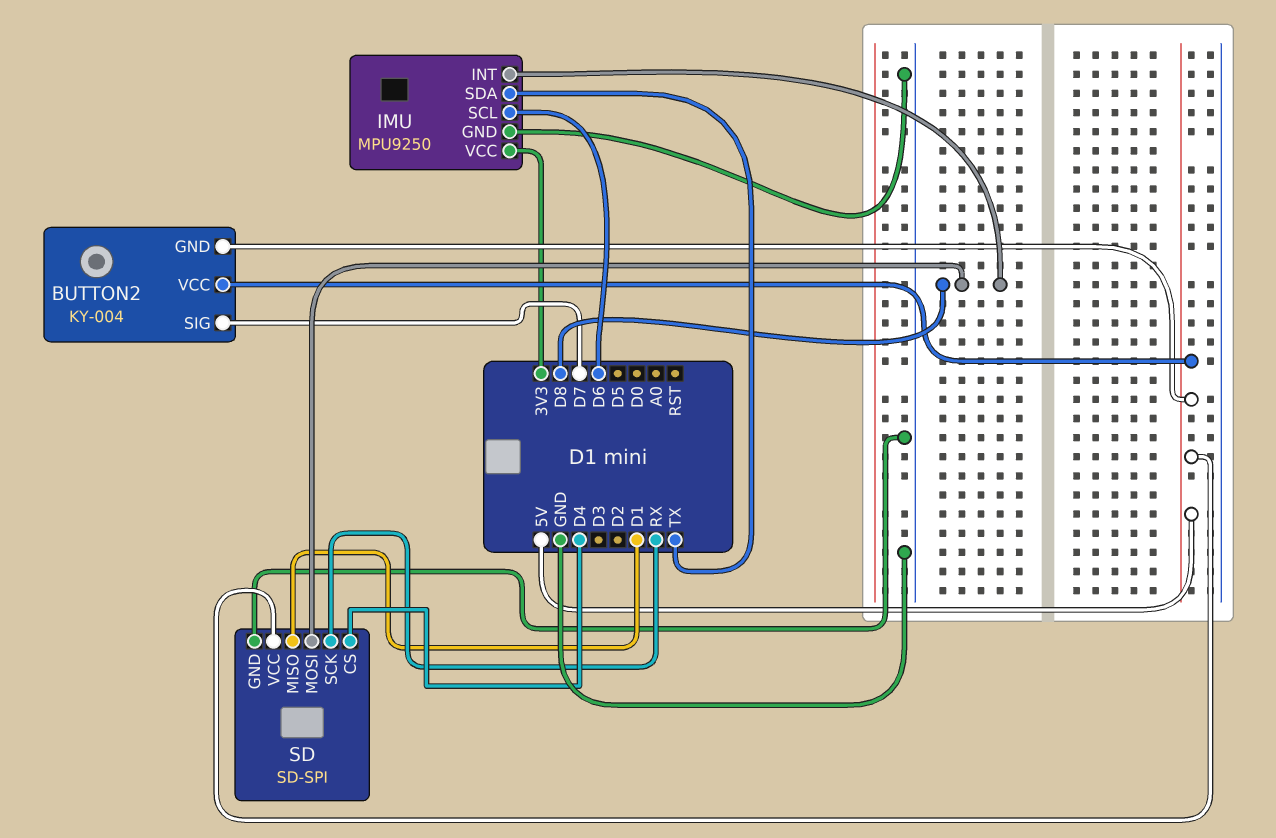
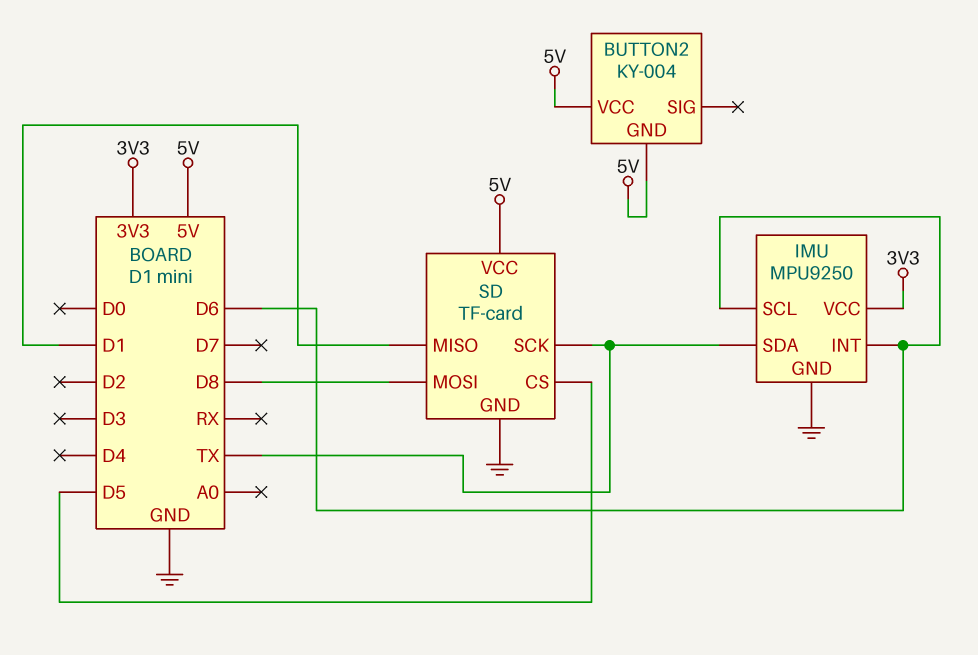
BUTTON2 pin SIG: D7 -> none
IMU pin INT: D8 -> D6
SD: SD-SPI -> TF-card
SD pin CS: D4 -> D5
SD pin SCK: RX -> TX

